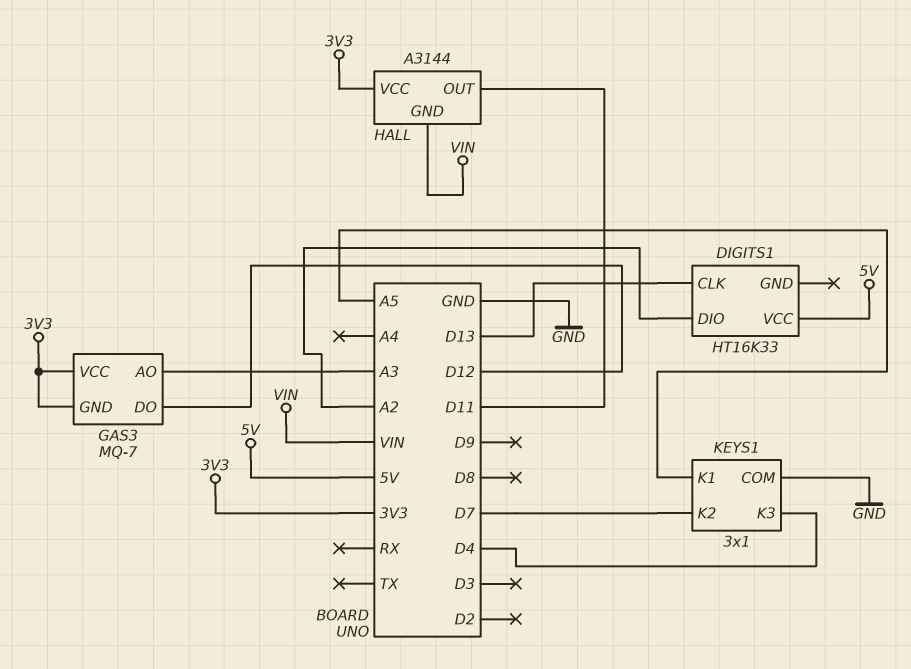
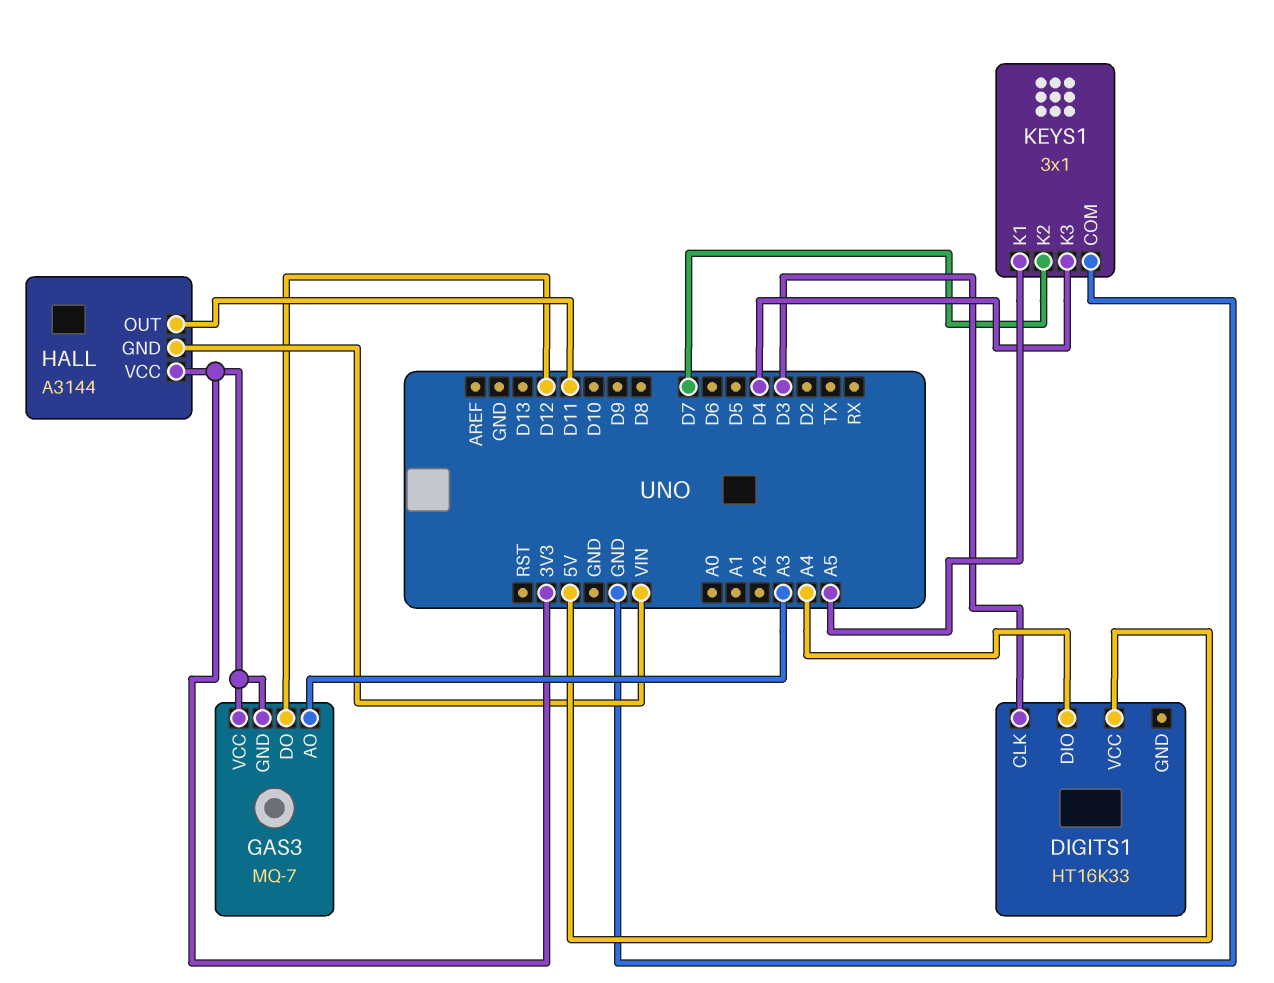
DIGITS1 pin CLK: D13 -> D3
DIGITS1 pin DIO: A2 -> A4

